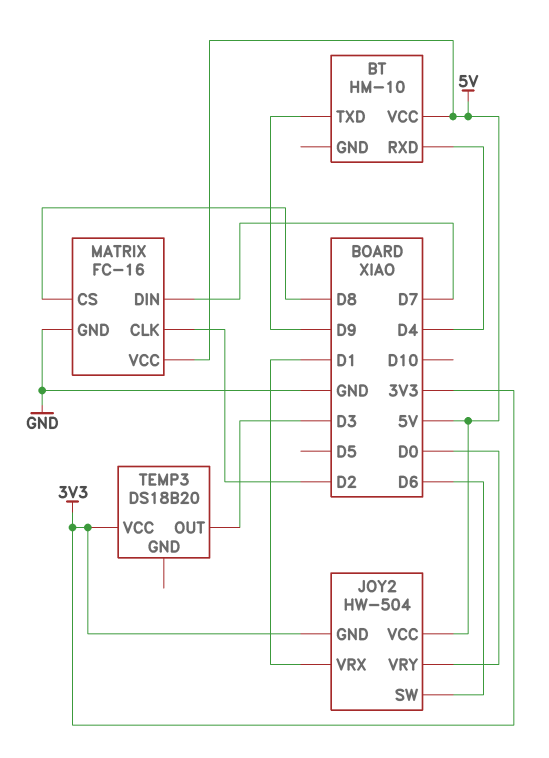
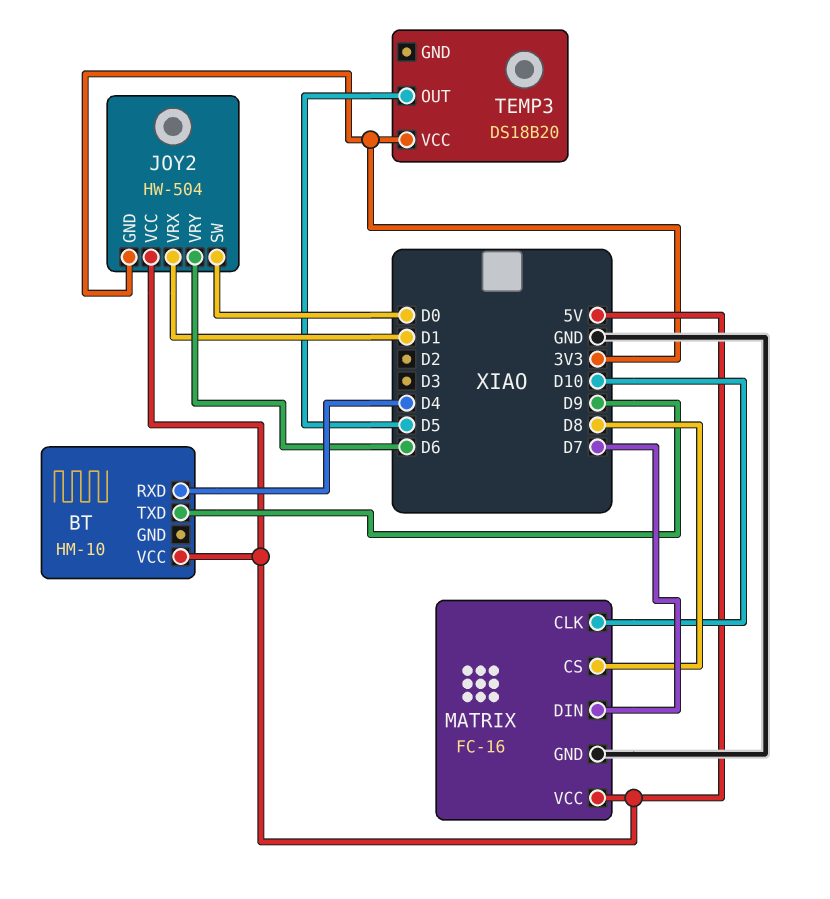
JOY2 pin SW: D6 -> D0
JOY2 pin VRY: D0 -> D6
MATRIX pin CLK: D2 -> D10
TEMP3 pin OUT: D3 -> D5

